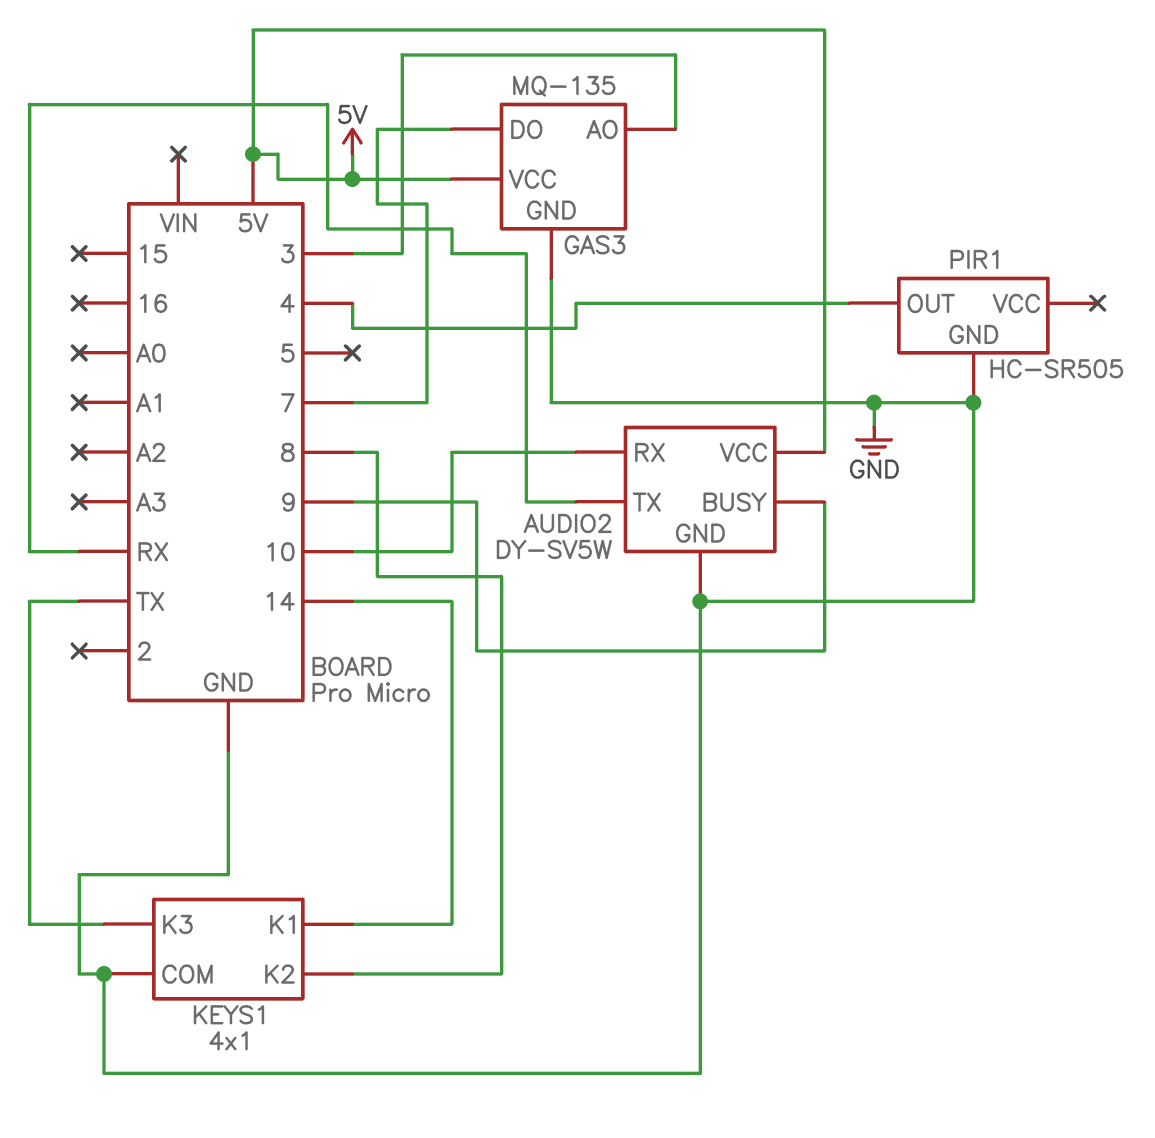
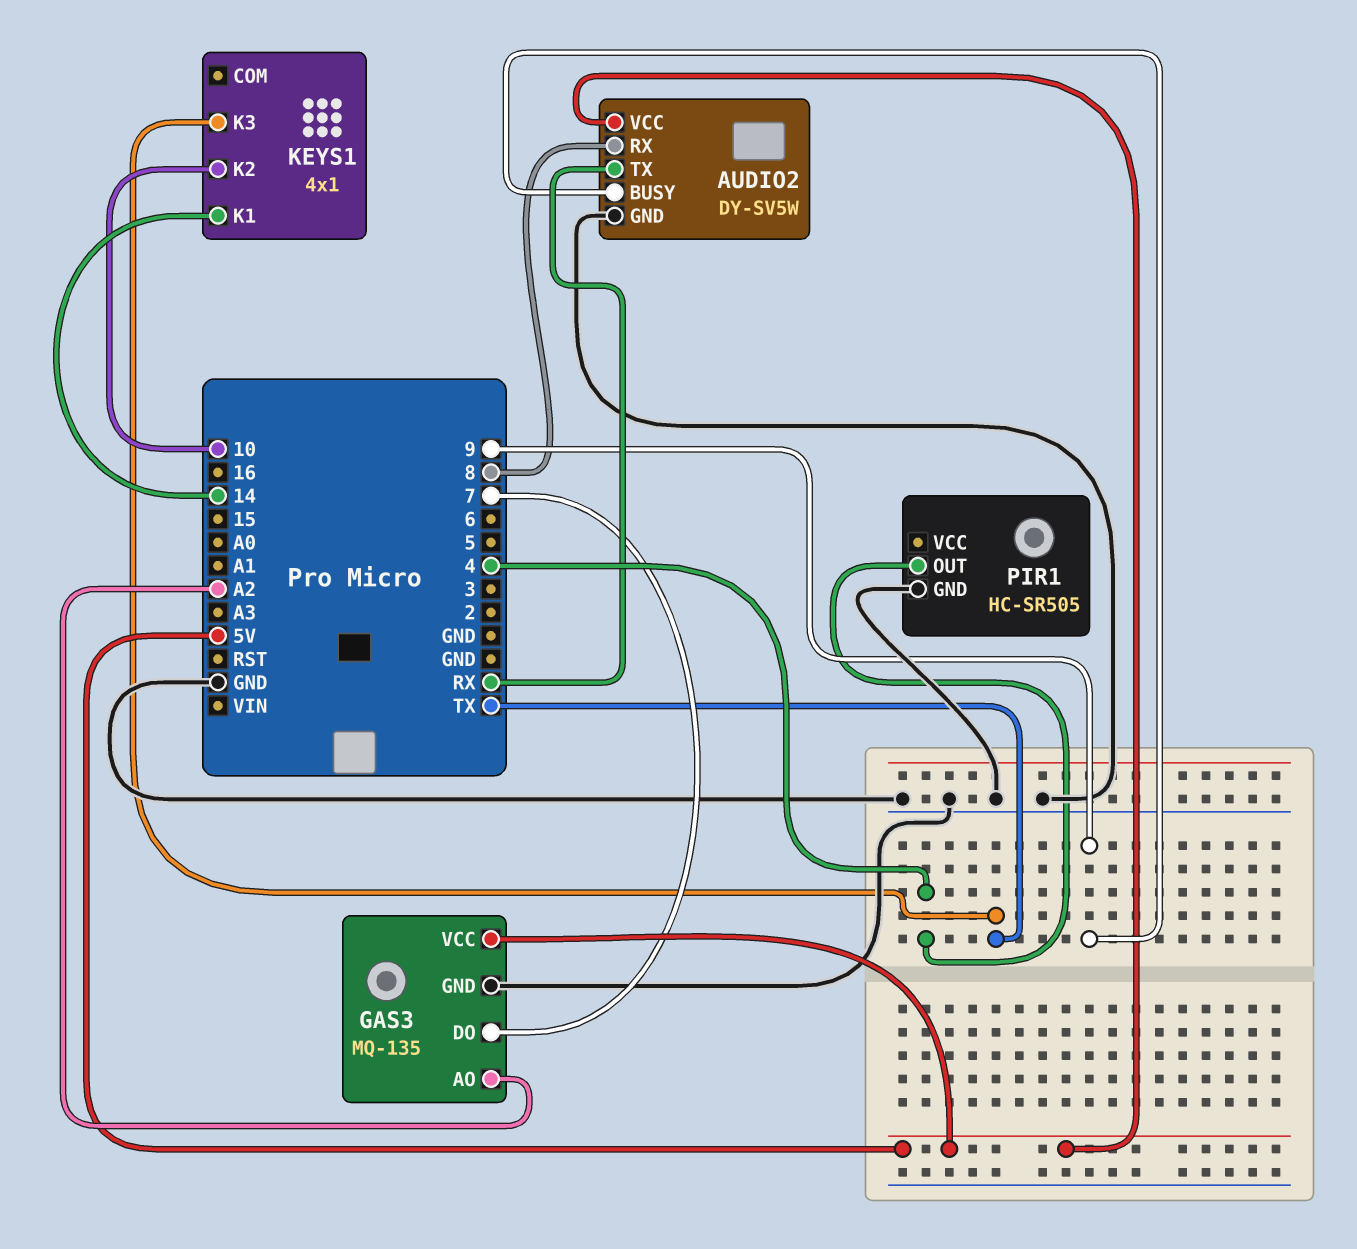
AUDIO2 pin RX: 10 -> 8
GAS3 pin AO: 3 -> A2
KEYS1 pin COM: GND -> none
KEYS1 pin K2: 8 -> 10

